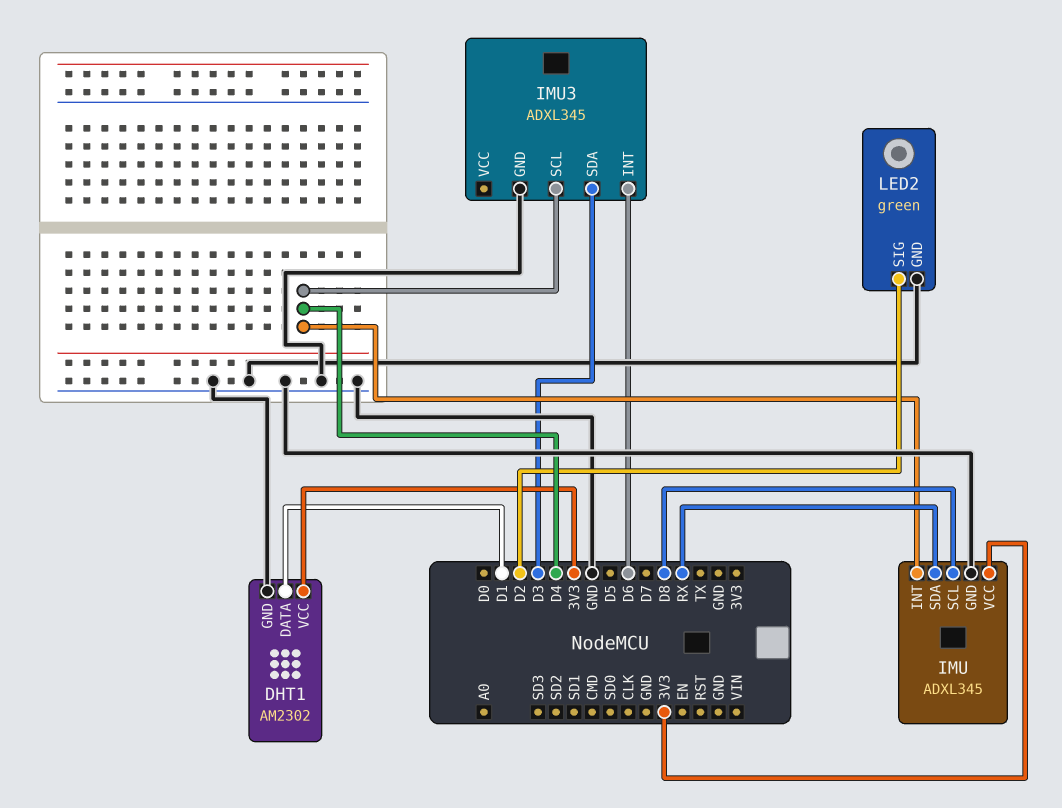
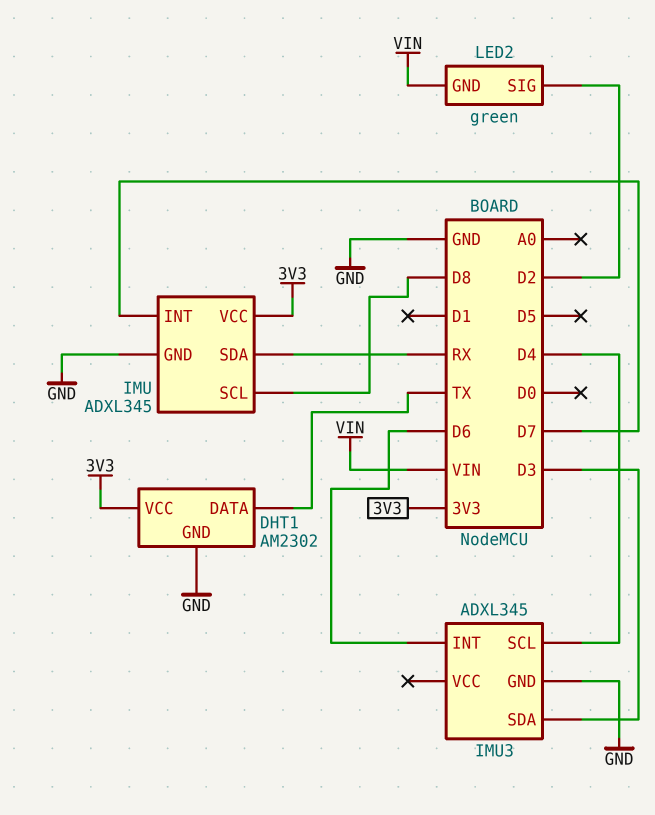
DHT1 pin DATA: D1 -> TX
IMU pin INT: D4 -> D7
LED2 pin GND: GND -> VIN

